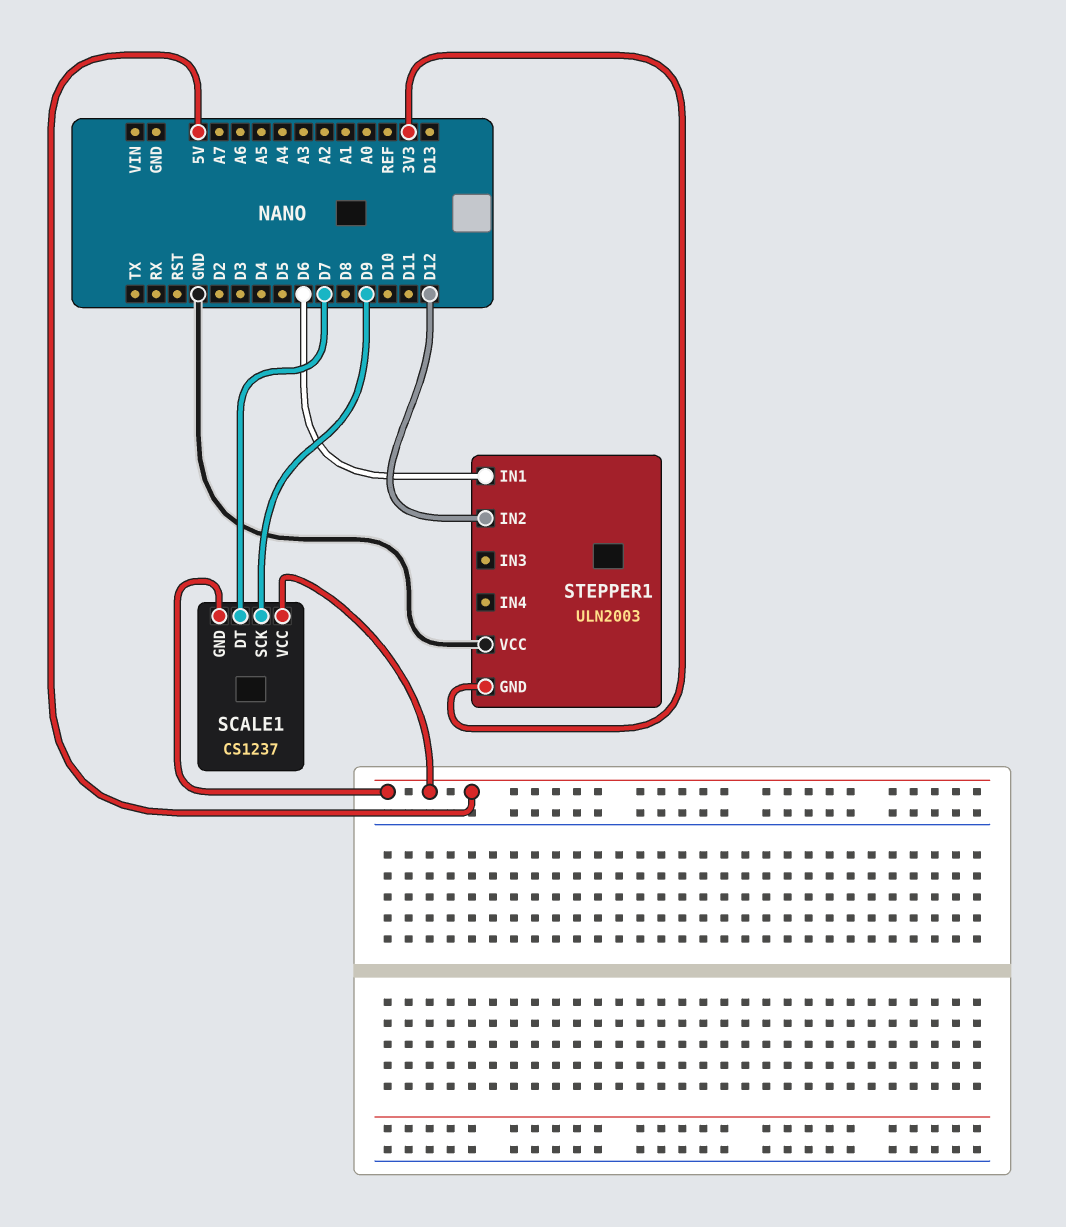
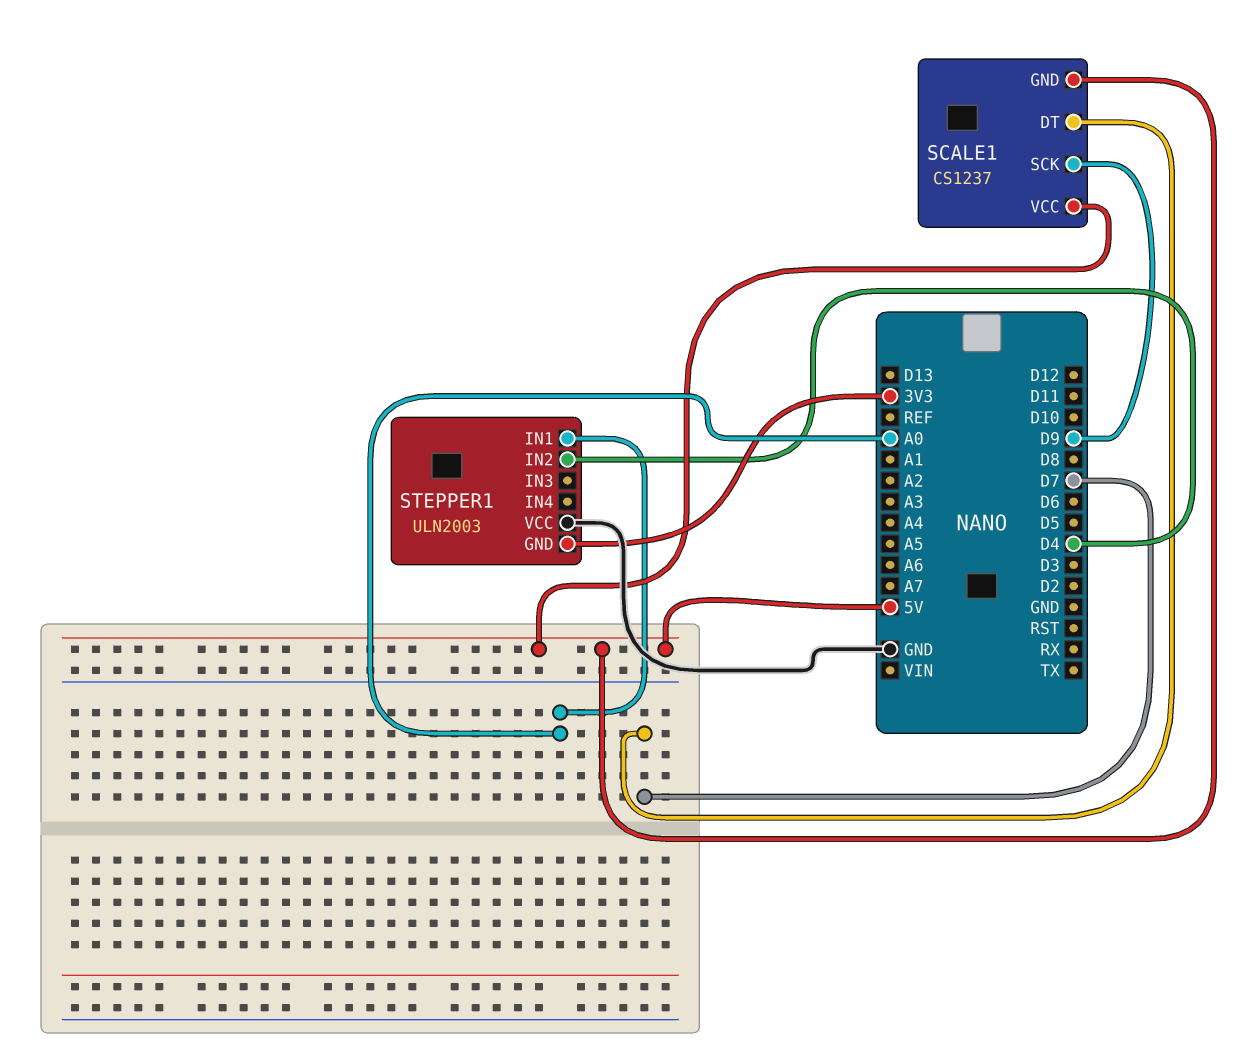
STEPPER1 pin IN1: D6 -> A0
STEPPER1 pin IN2: D12 -> D4

